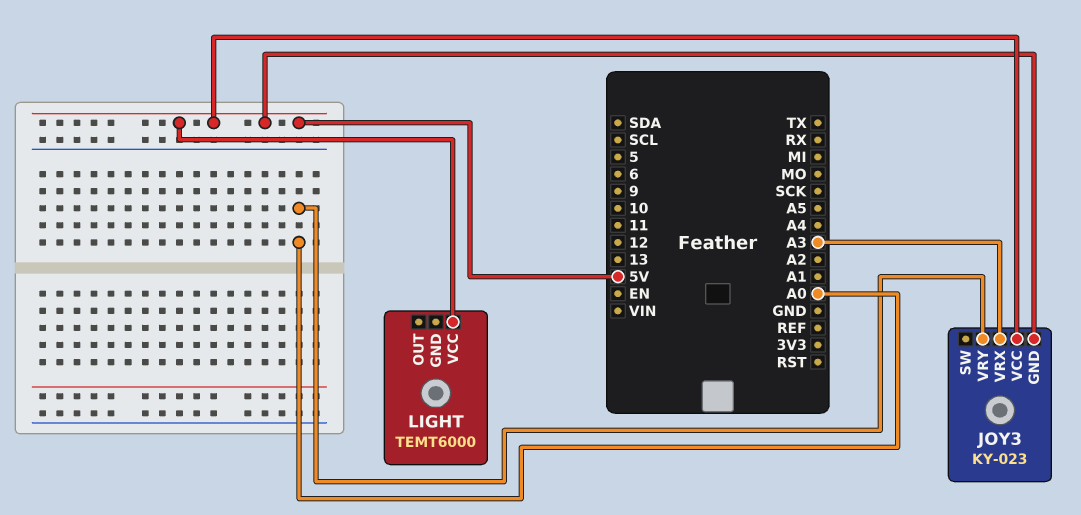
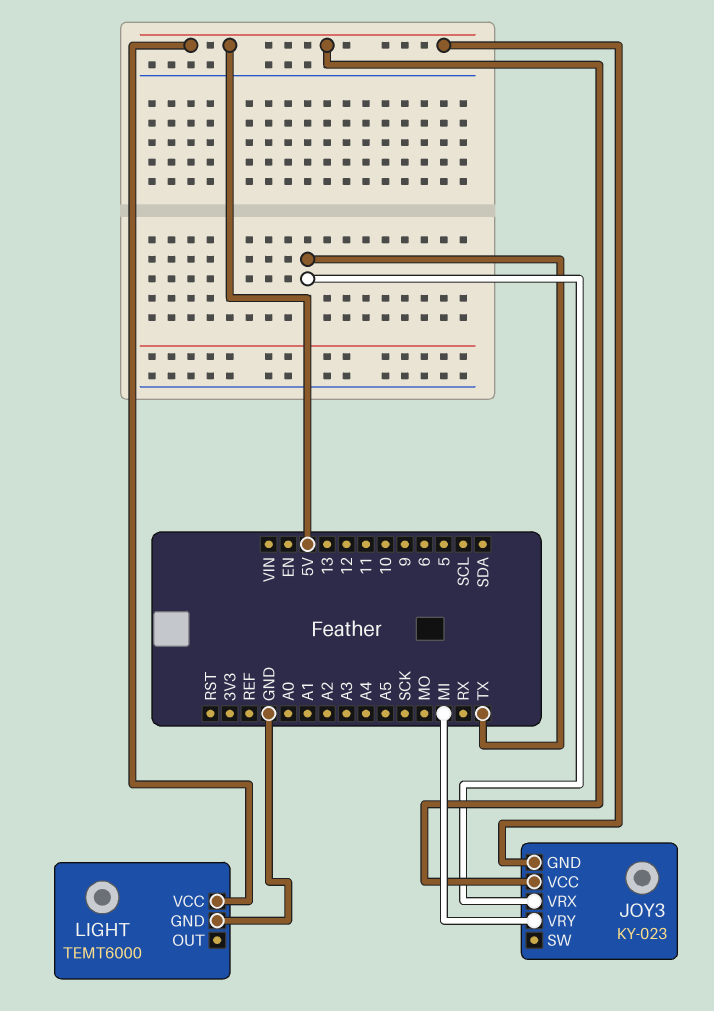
JOY3 pin VRX: A3 -> TX
JOY3 pin VRY: A0 -> MI
LIGHT pin GND: none -> GND

